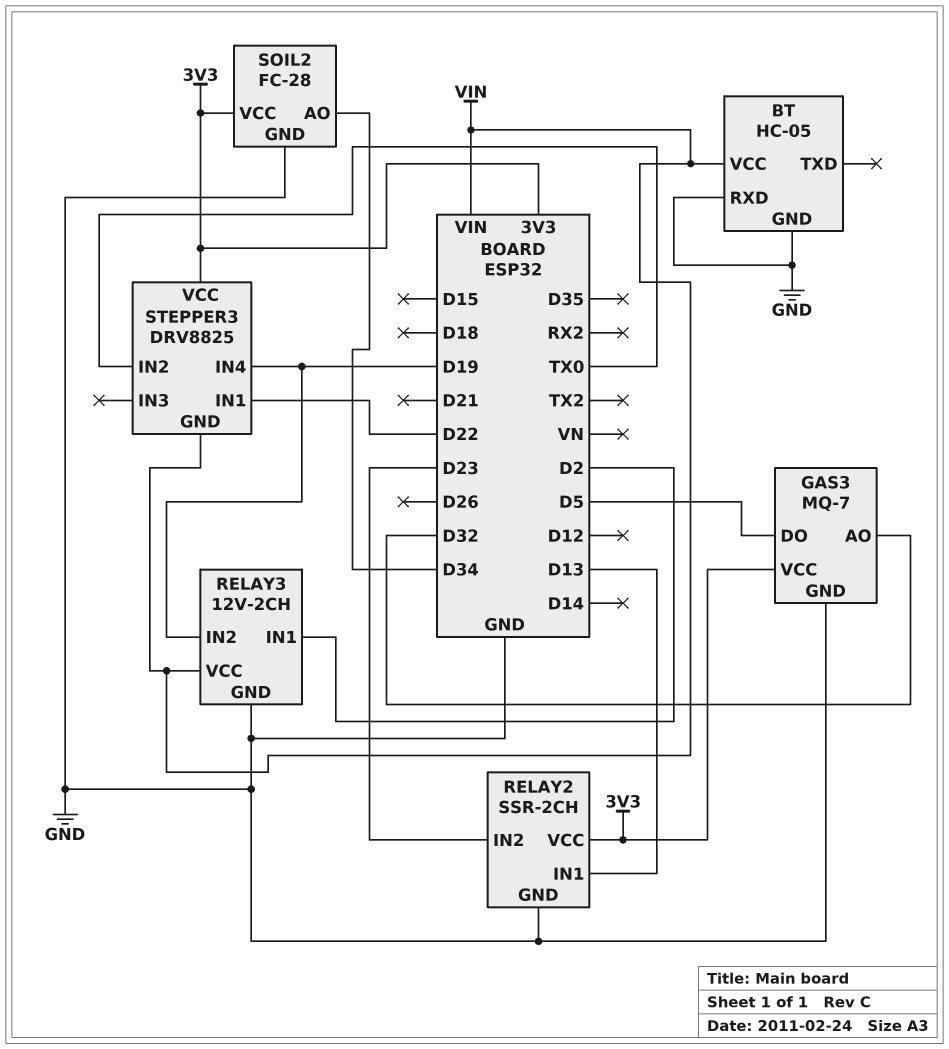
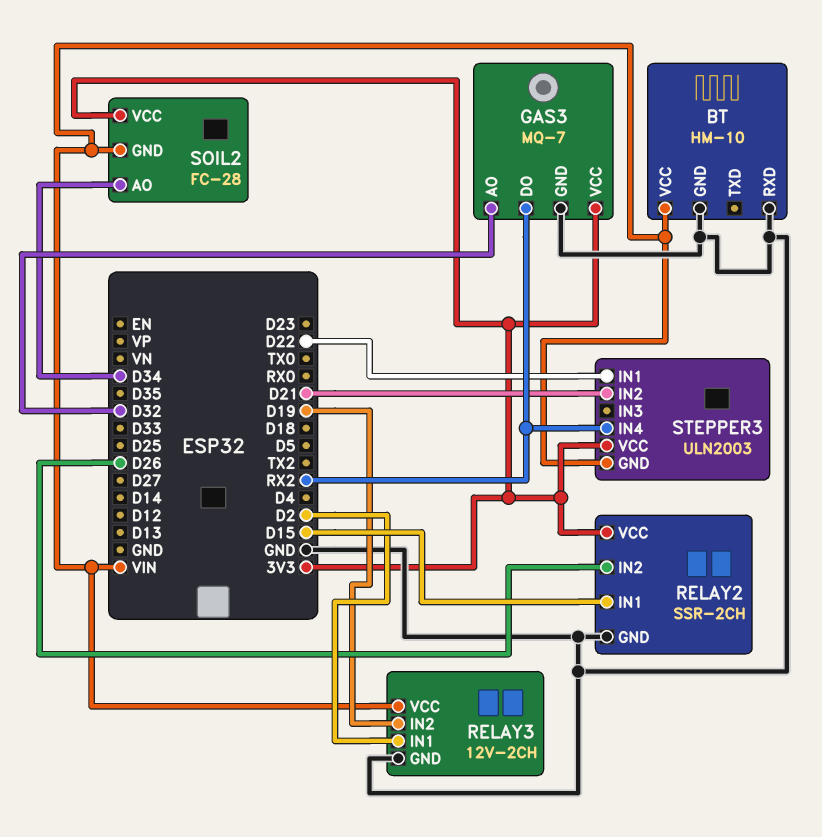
BT: HC-05 -> HM-10
GAS3 pin DO: D5 -> RX2
RELAY2 pin IN1: D13 -> D15
RELAY2 pin IN2: D23 -> D26
SOIL2 pin GND: GND -> VIN
STEPPER3: DRV8825 -> ULN2003
STEPPER3 pin IN2: TX0 -> D21
STEPPER3 pin IN4: D19 -> RX2

